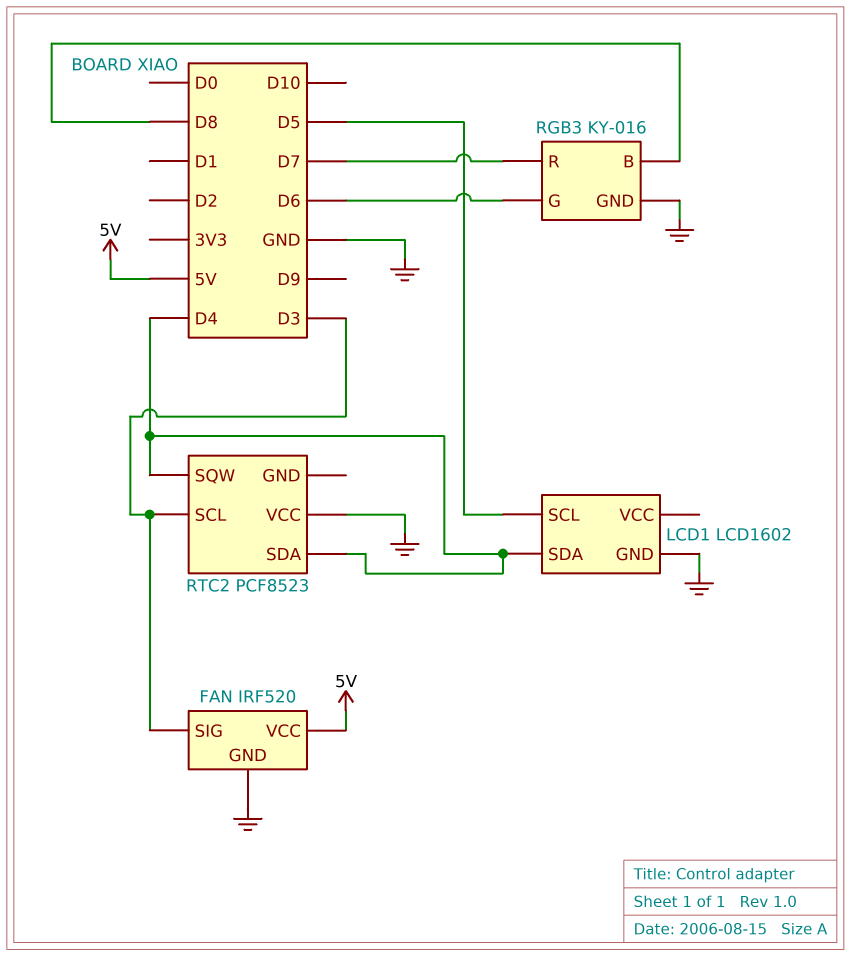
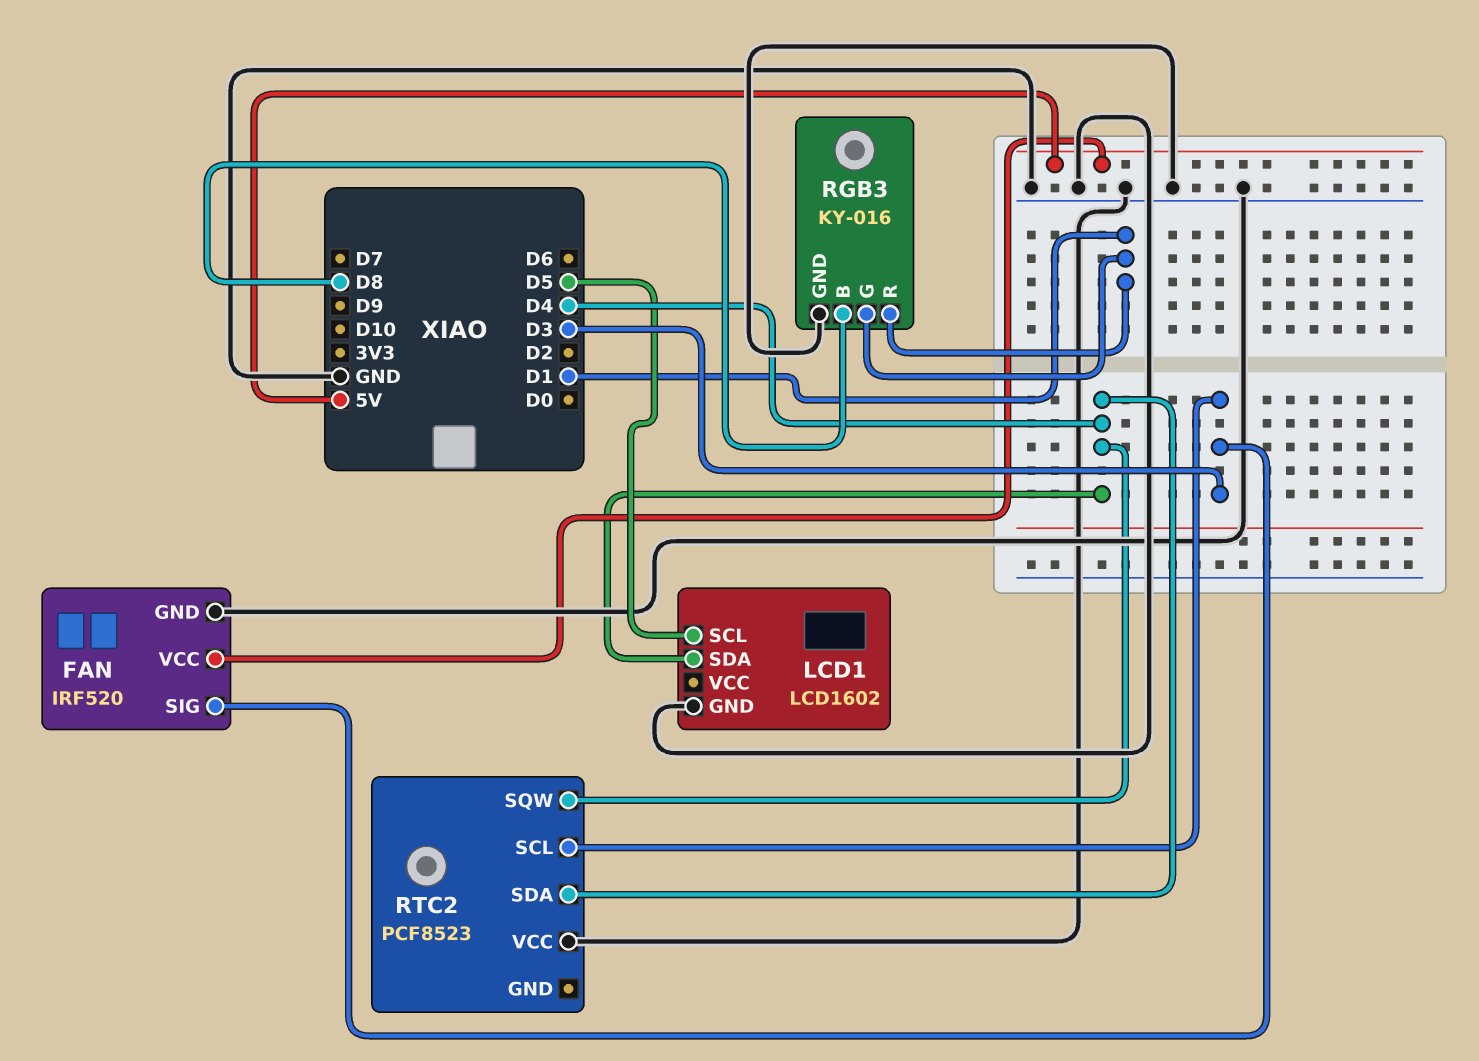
RGB3 pin G: D6 -> D1
RGB3 pin R: D7 -> D1

